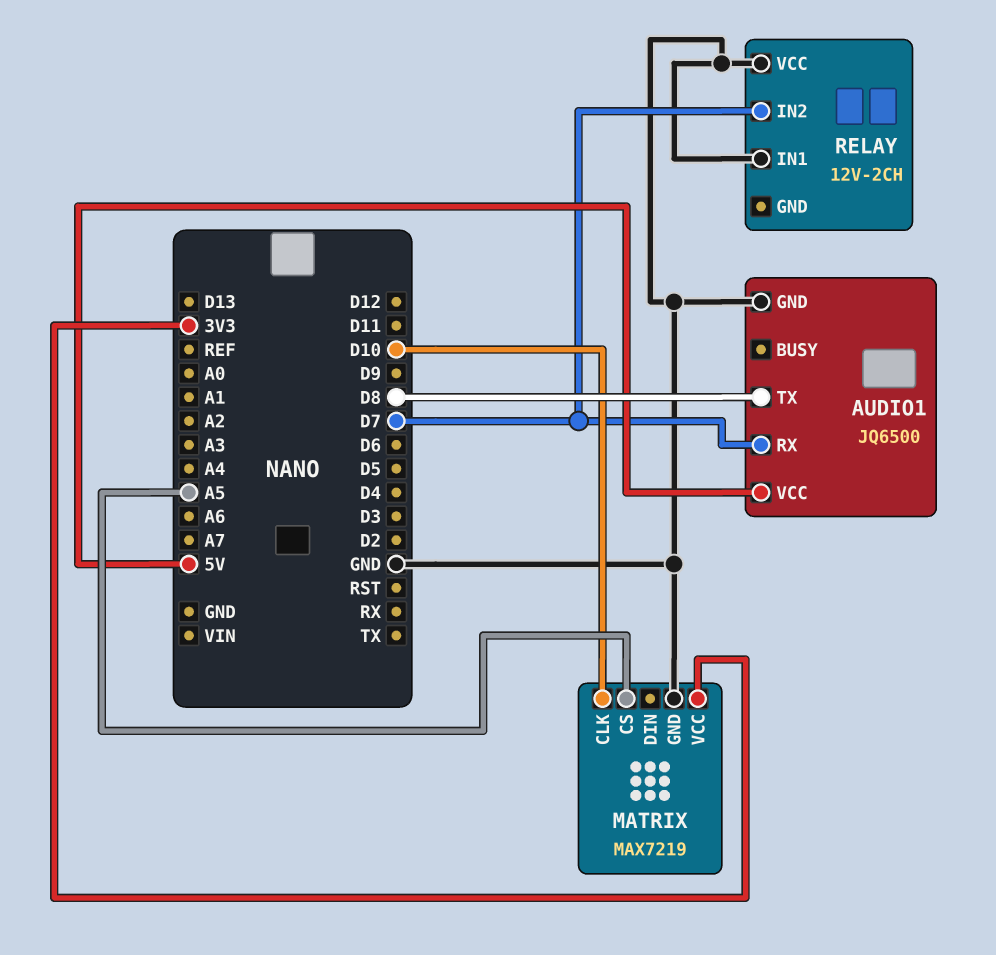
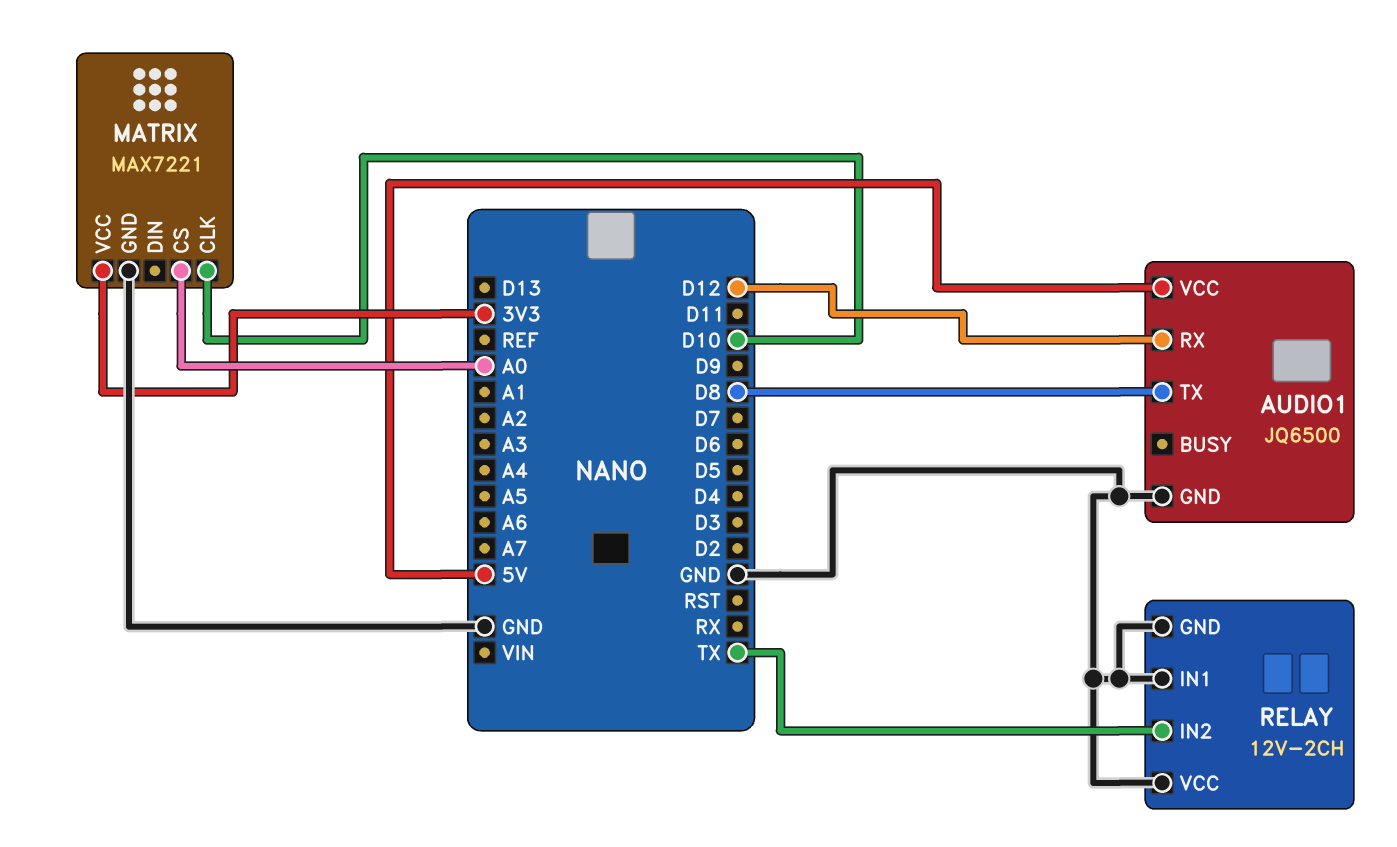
AUDIO1 pin RX: D7 -> D12
MATRIX: MAX7219 -> MAX7221
MATRIX pin CS: A5 -> A0
RELAY pin GND: none -> GND
RELAY pin IN2: D7 -> TX

